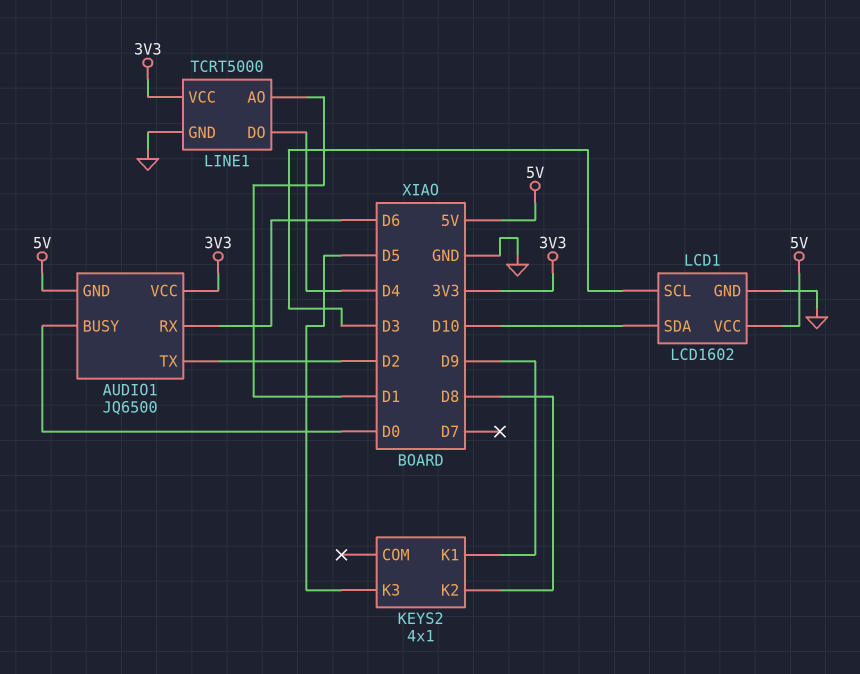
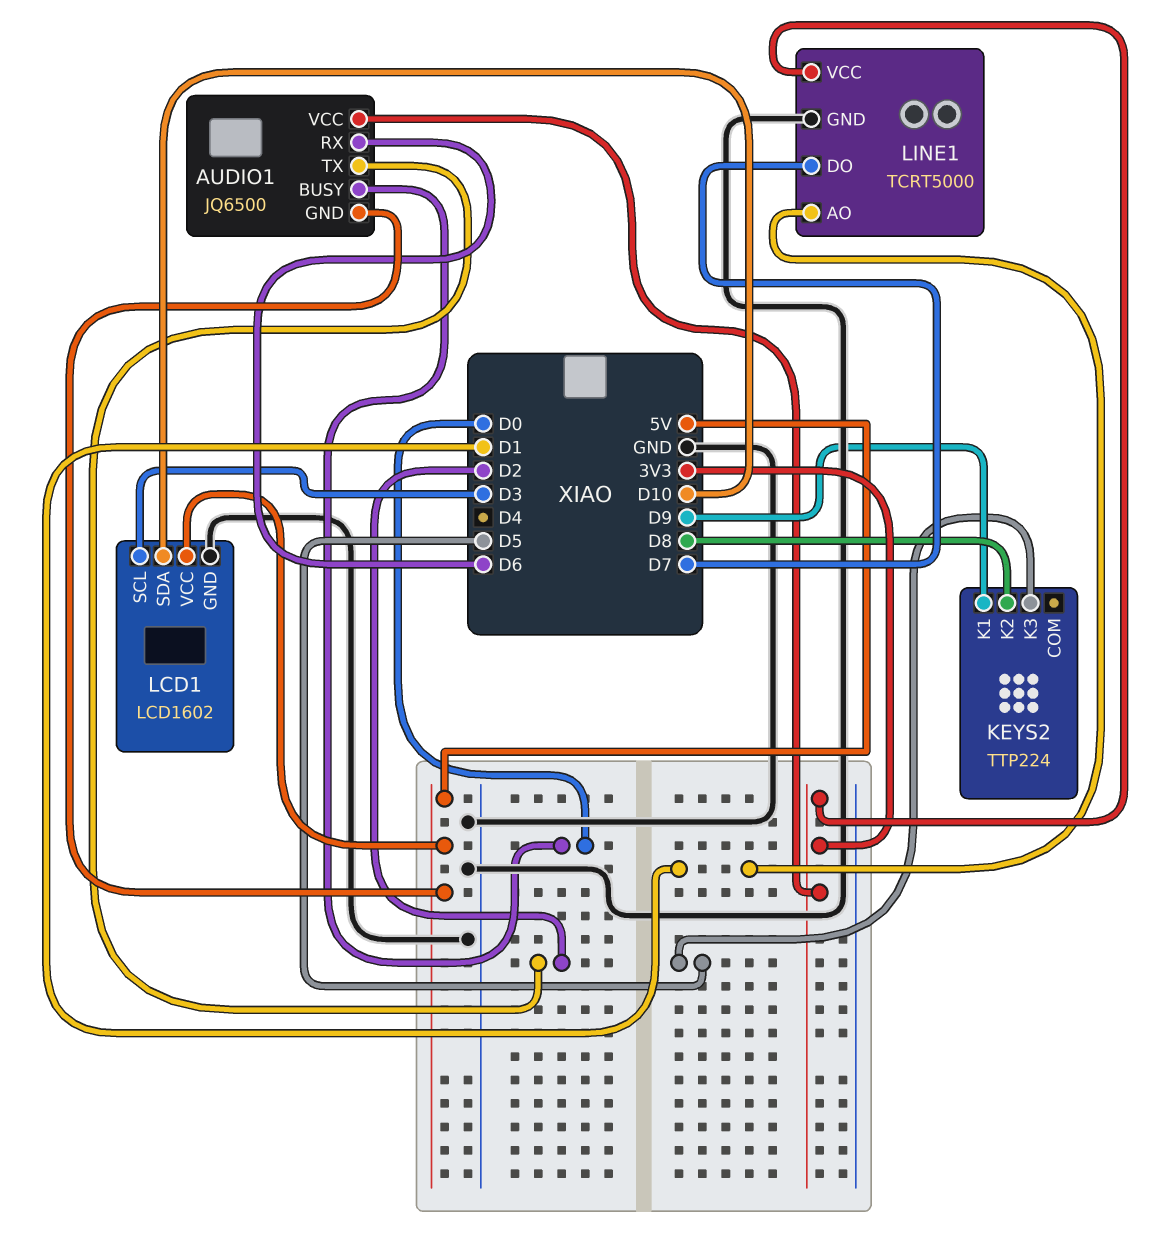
KEYS2: 4x1 -> TTP224
LINE1 pin DO: D4 -> D7

